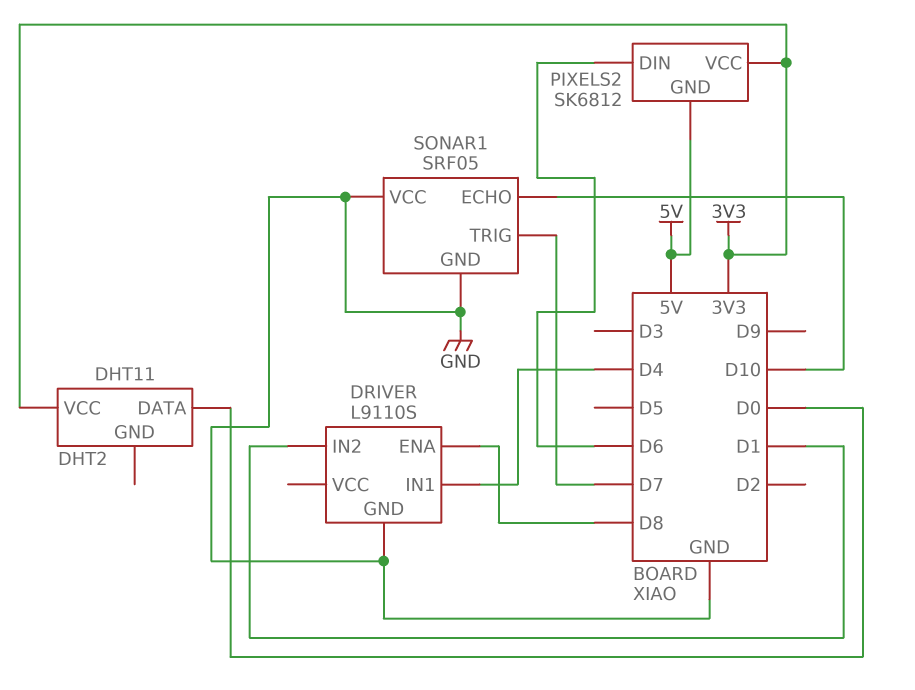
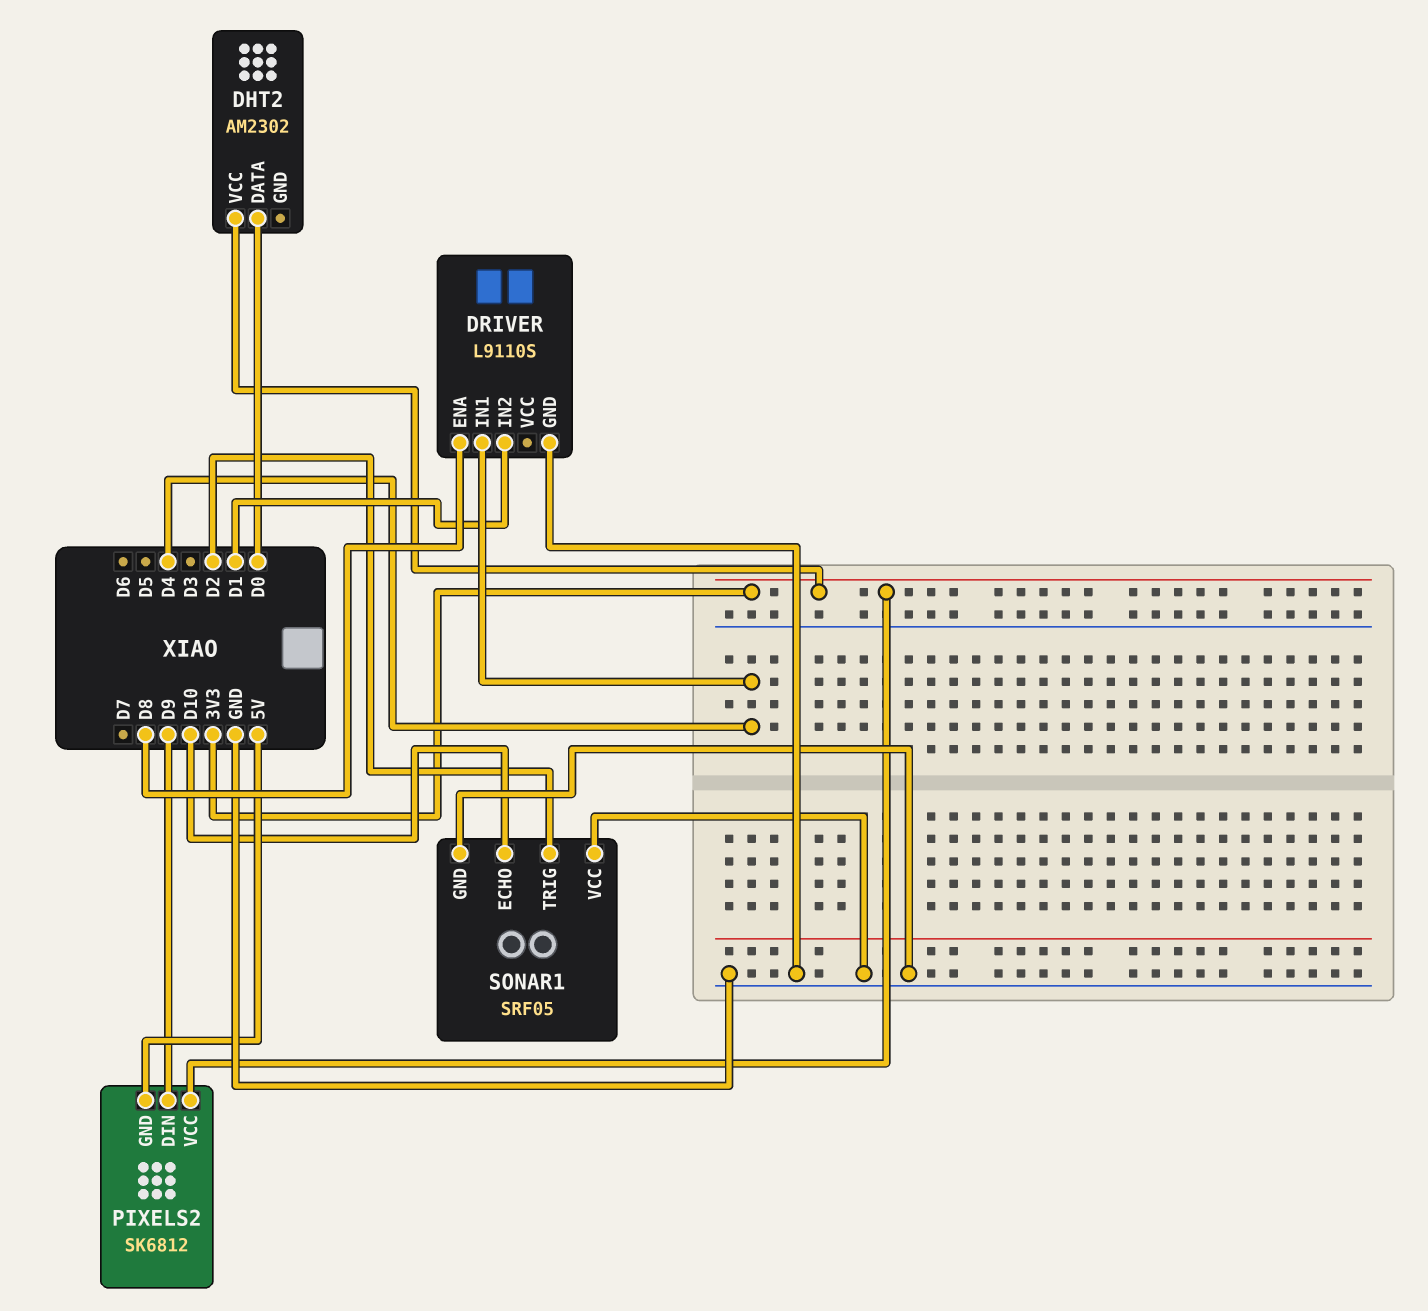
DHT2: DHT11 -> AM2302
PIXELS2 pin DIN: D6 -> D9
SONAR1 pin TRIG: D7 -> D2

